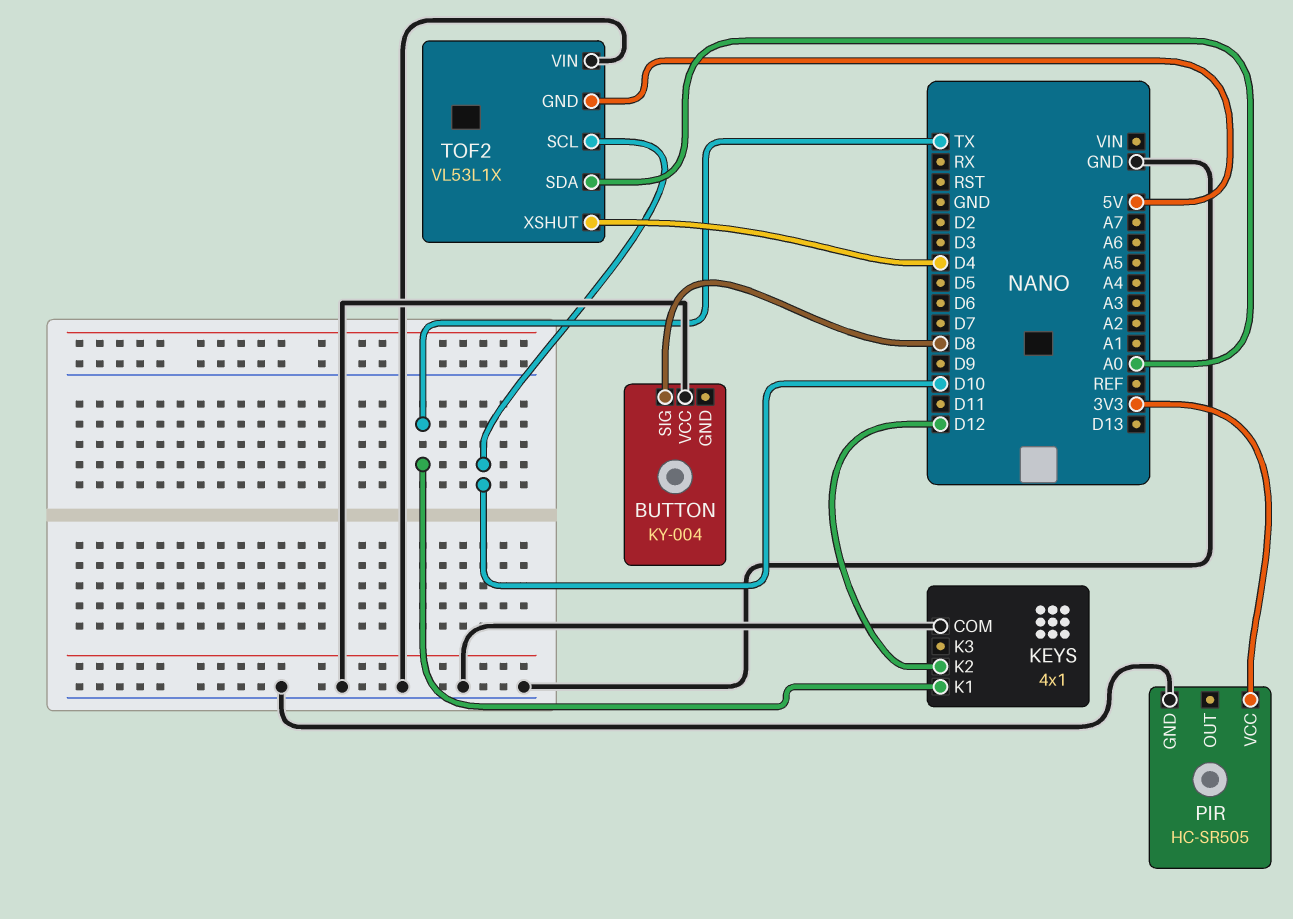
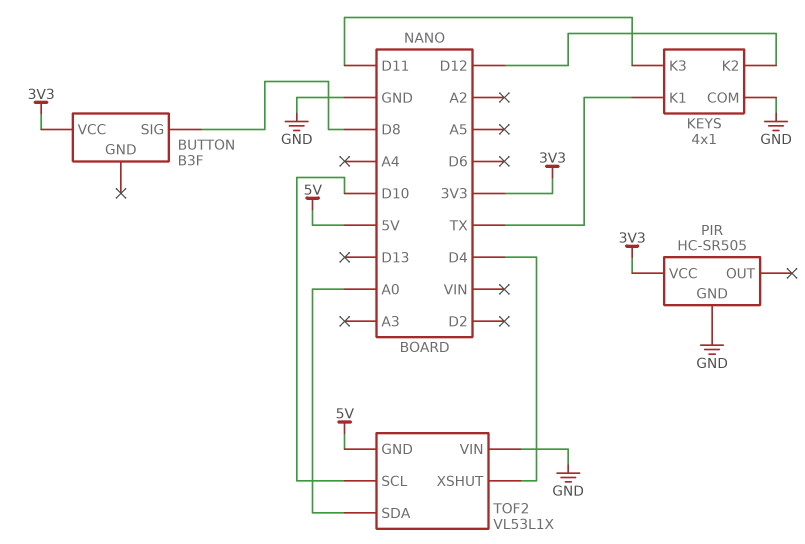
BUTTON: KY-004 -> B3F
BUTTON pin VCC: GND -> 3V3
KEYS pin K3: none -> D11

